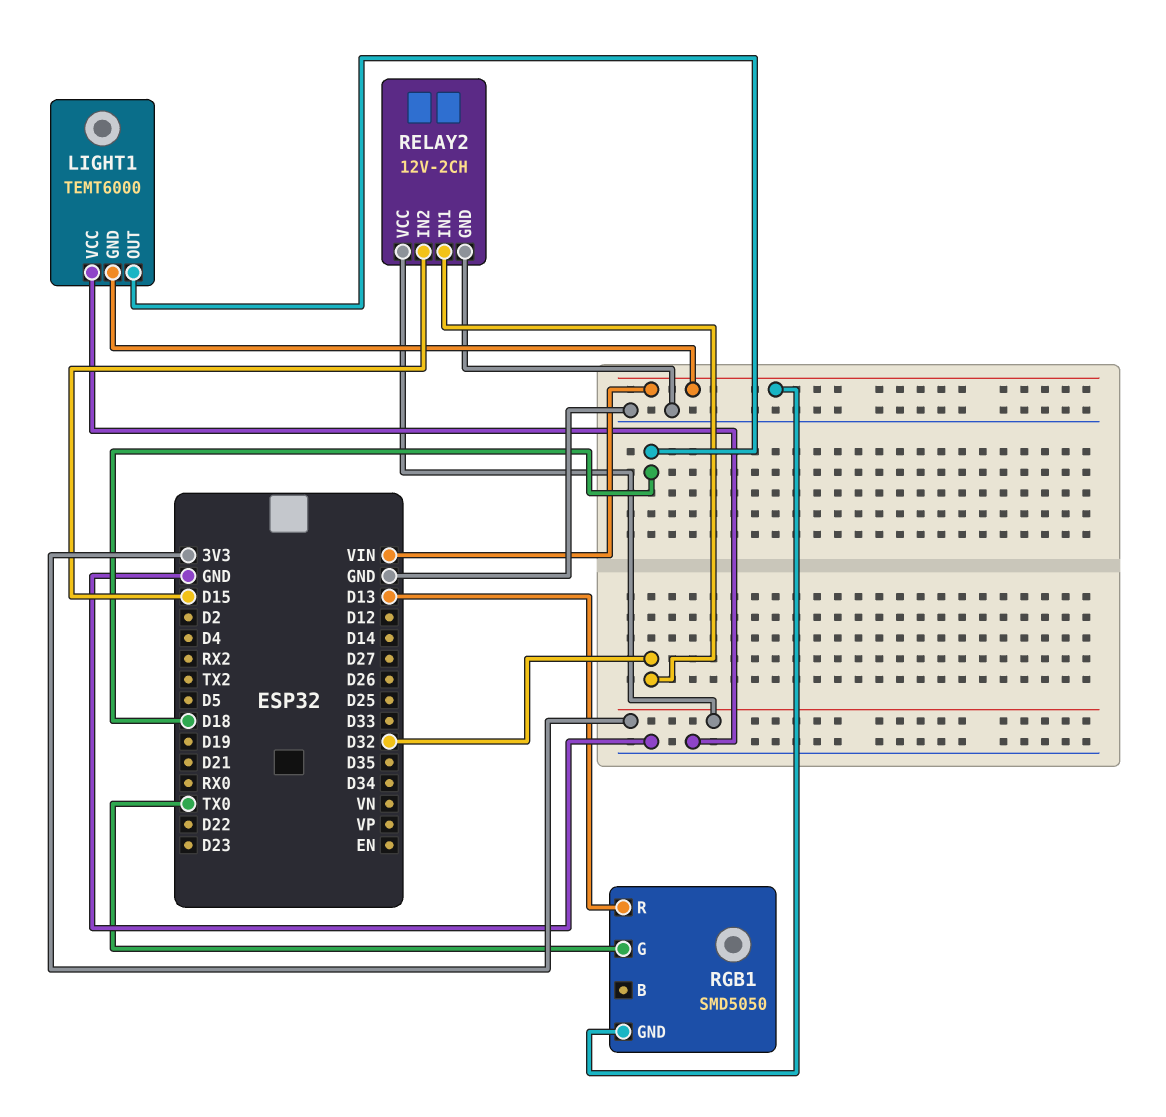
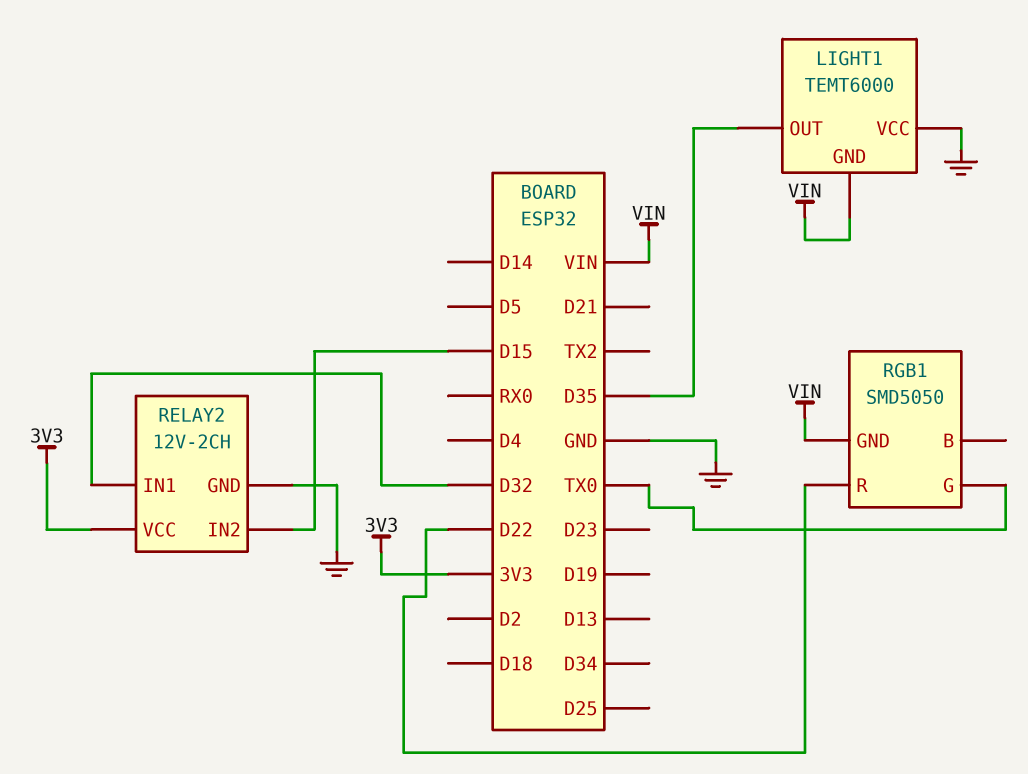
LIGHT1 pin OUT: D18 -> D35
RGB1 pin R: D13 -> D22

